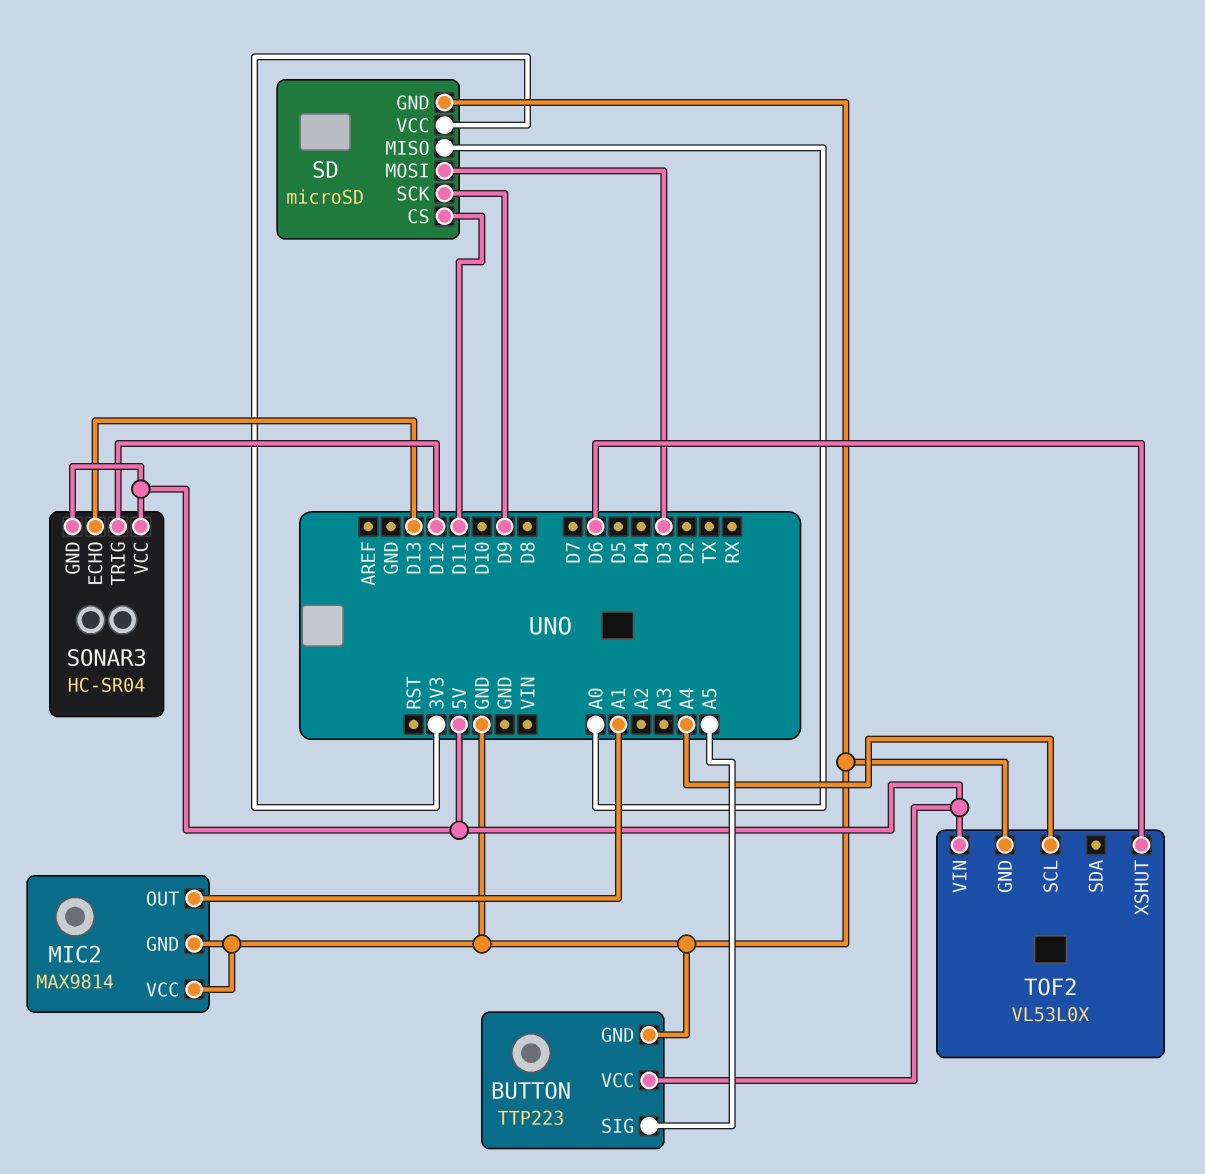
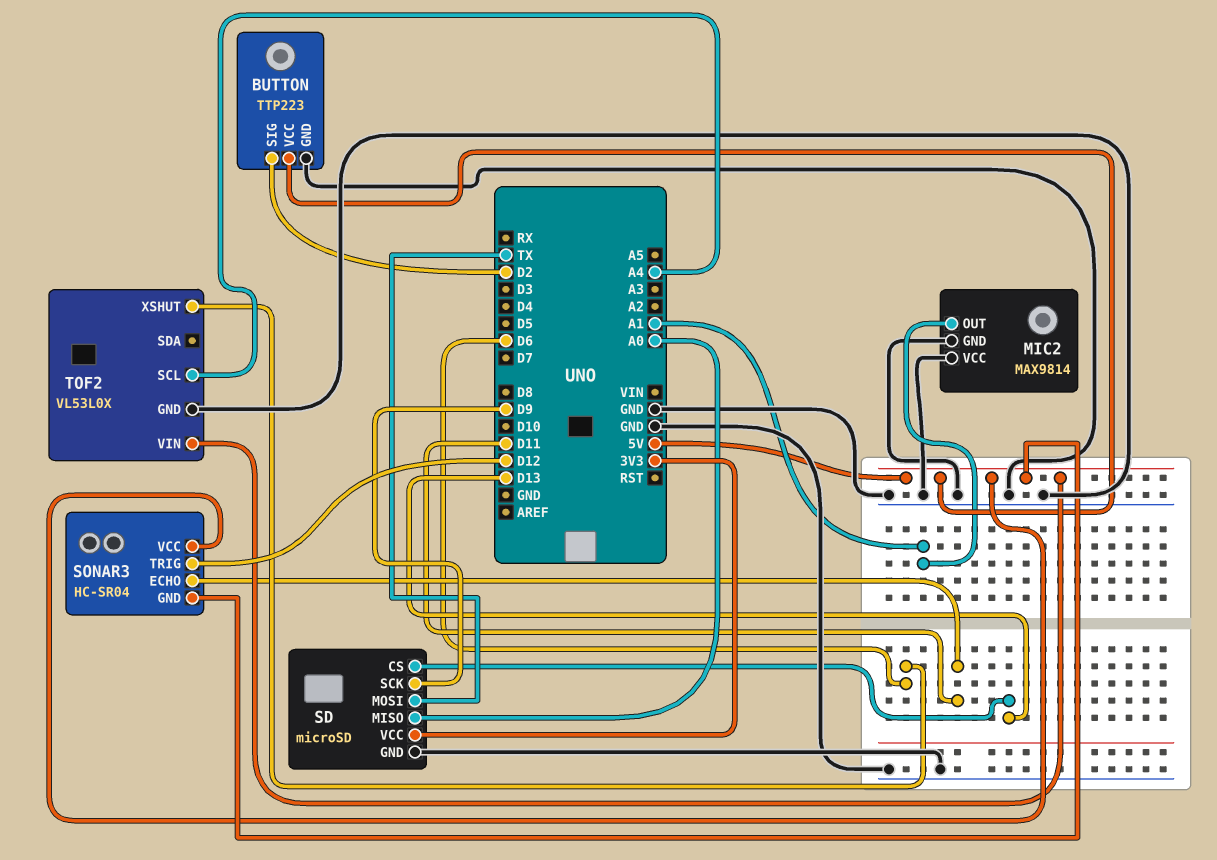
BUTTON pin SIG: A5 -> D2
SD pin CS: D11 -> D13
SD pin MOSI: D3 -> TX
SONAR3 pin ECHO: D13 -> D11

